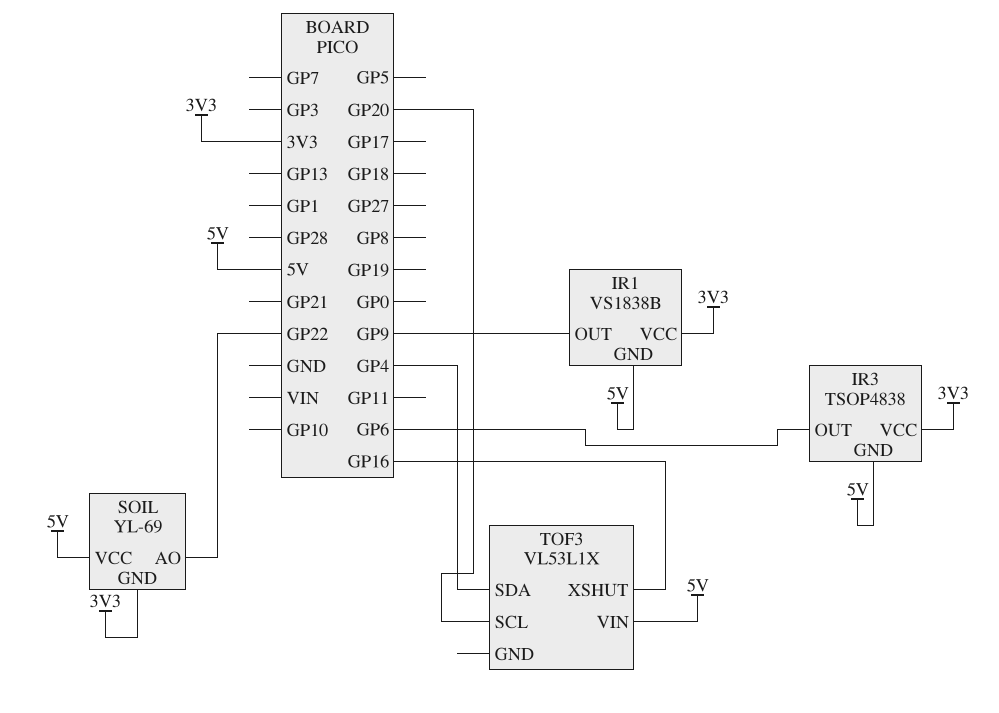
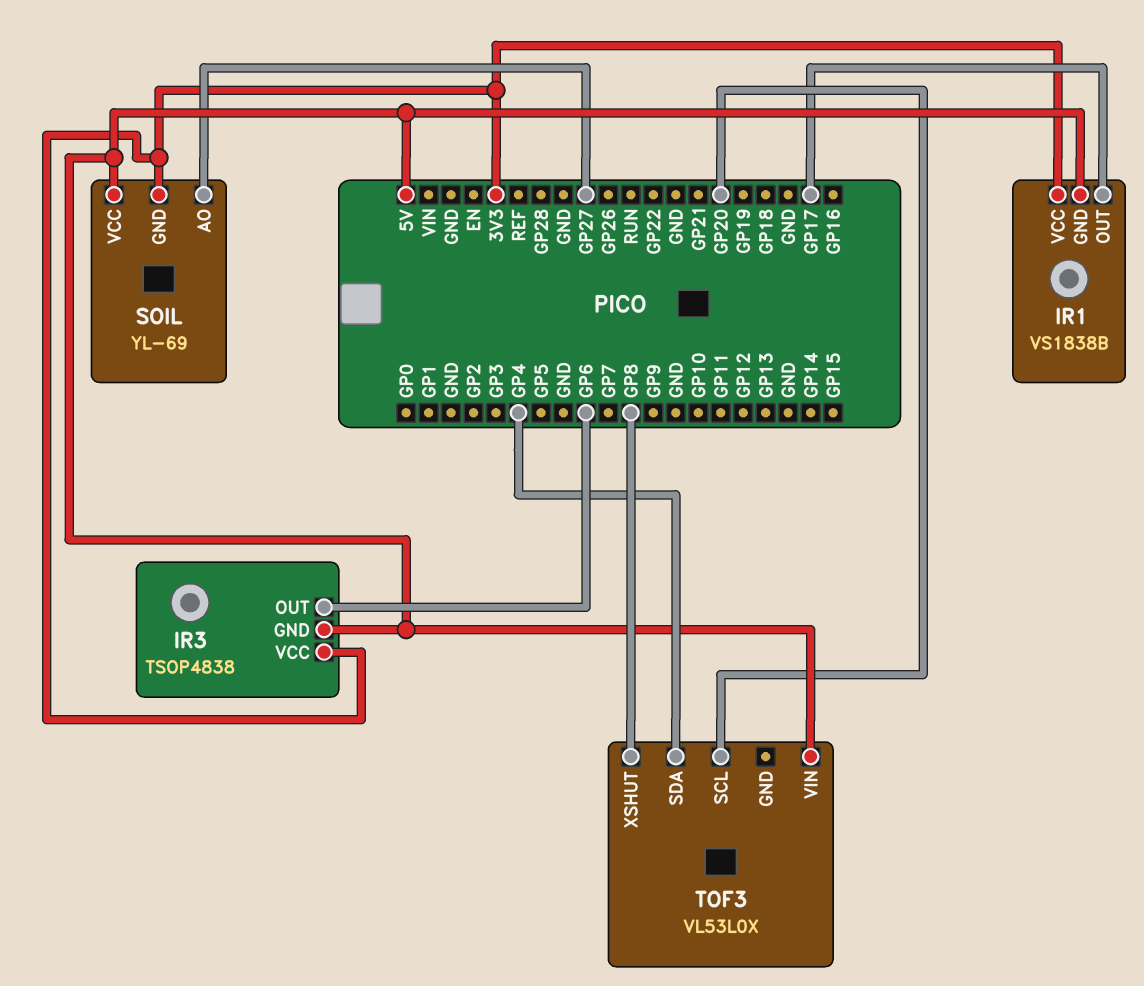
IR1 pin OUT: GP9 -> GP17
SOIL pin AO: GP22 -> GP27
TOF3: VL53L1X -> VL53L0X
TOF3 pin XSHUT: GP16 -> GP8

